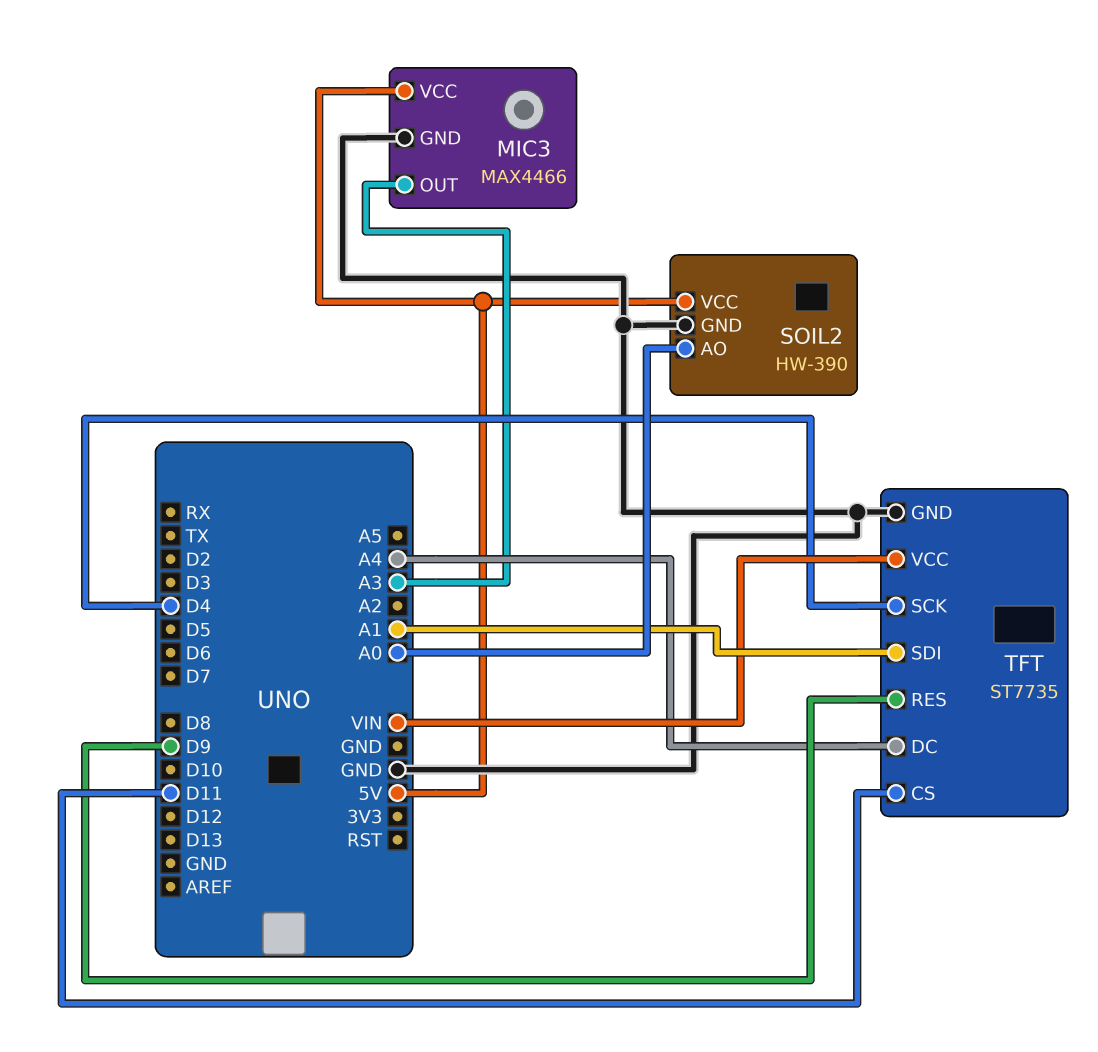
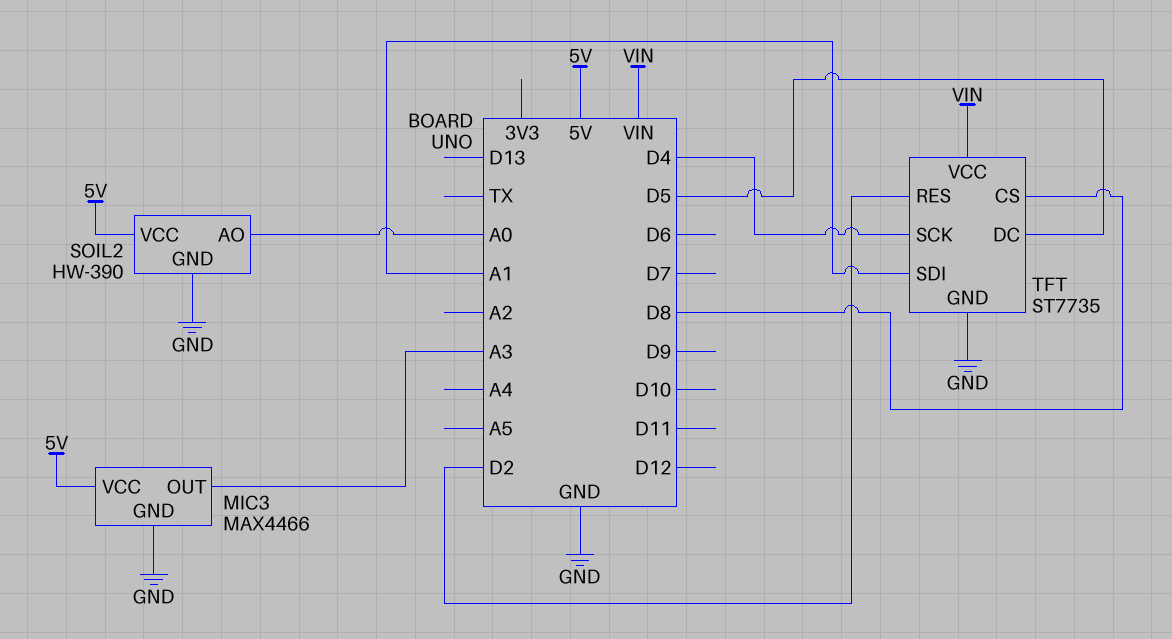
TFT pin CS: D11 -> D8
TFT pin DC: A4 -> D5
TFT pin RES: D9 -> D2

